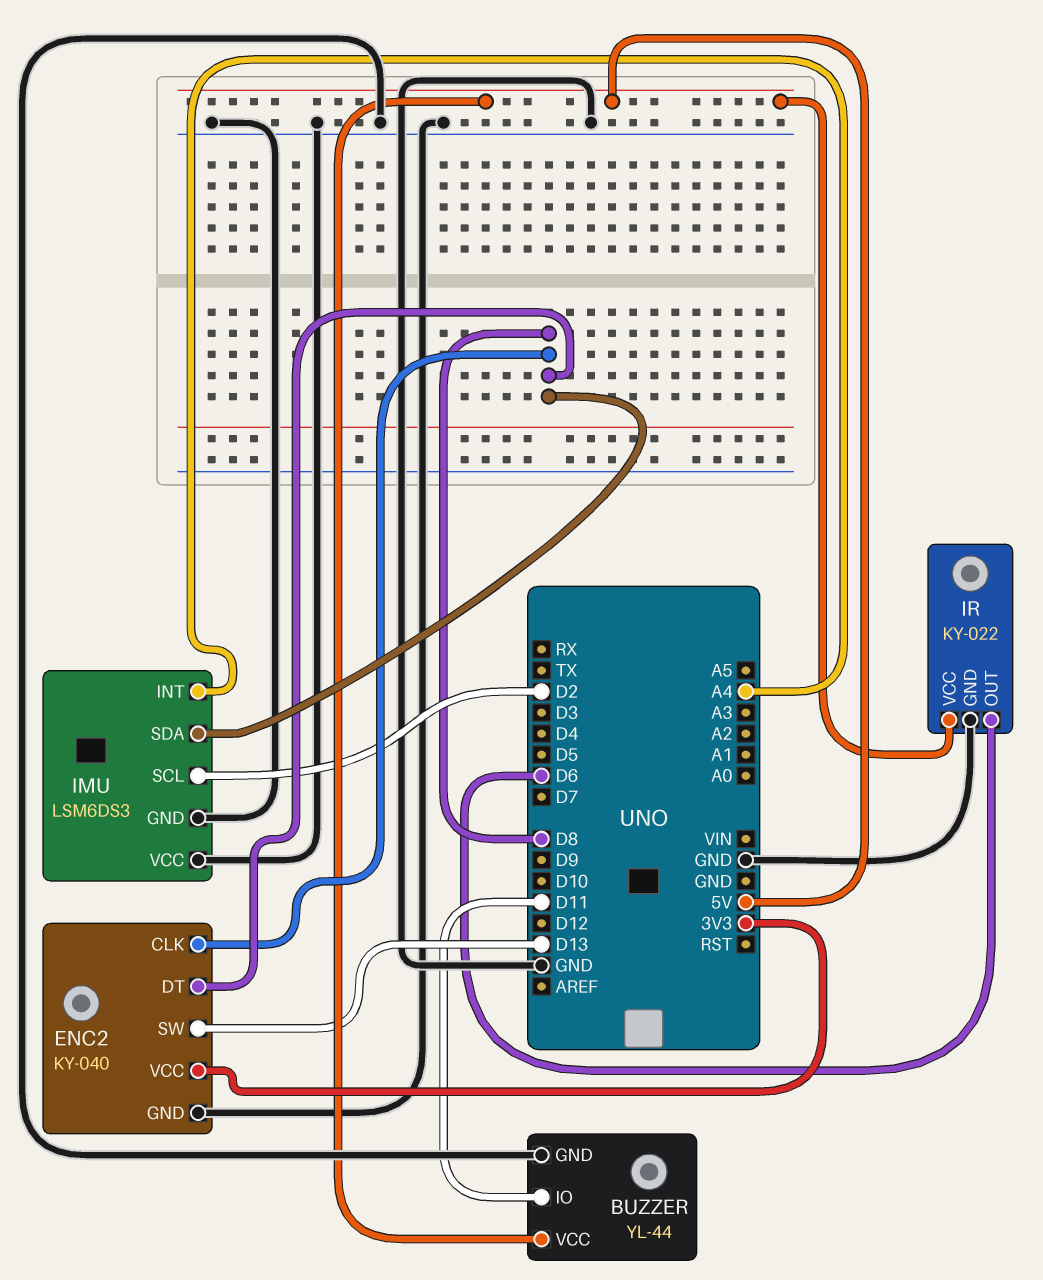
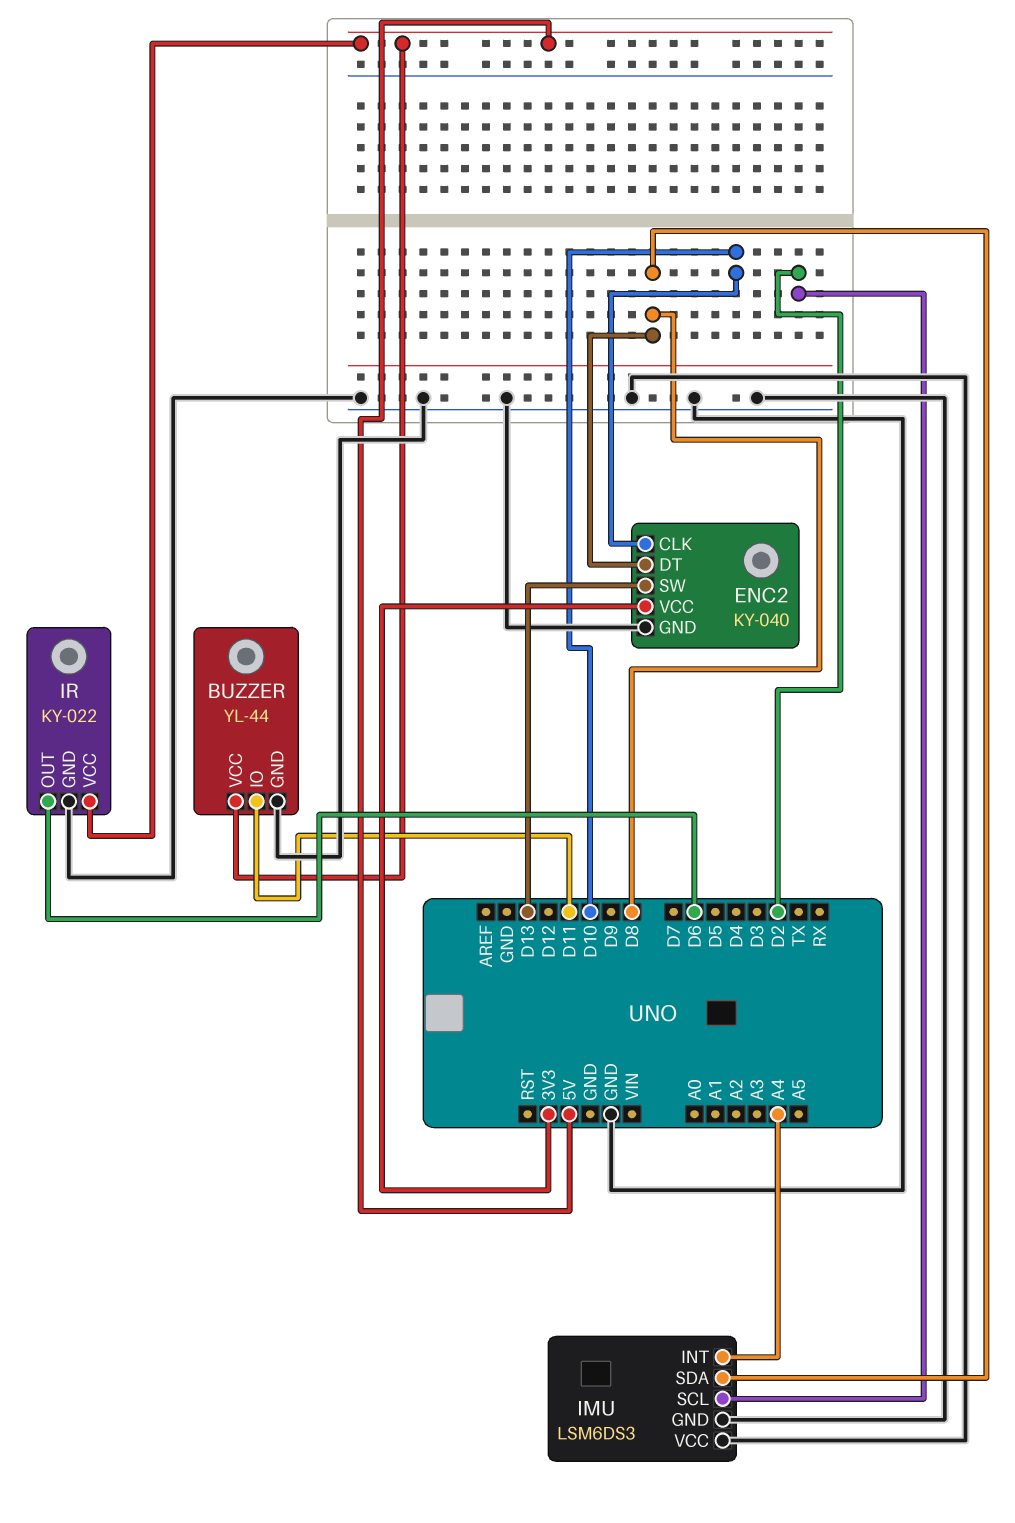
ENC2 pin CLK: D8 -> D10

